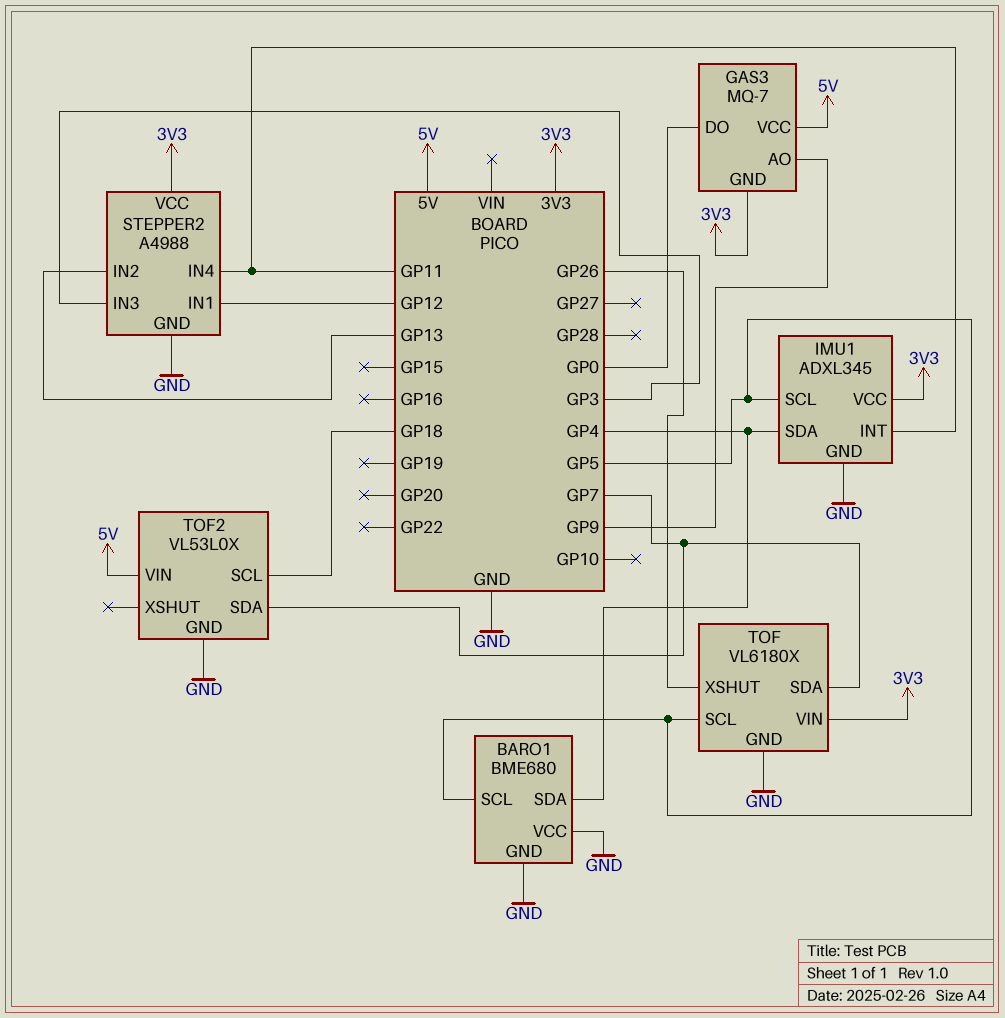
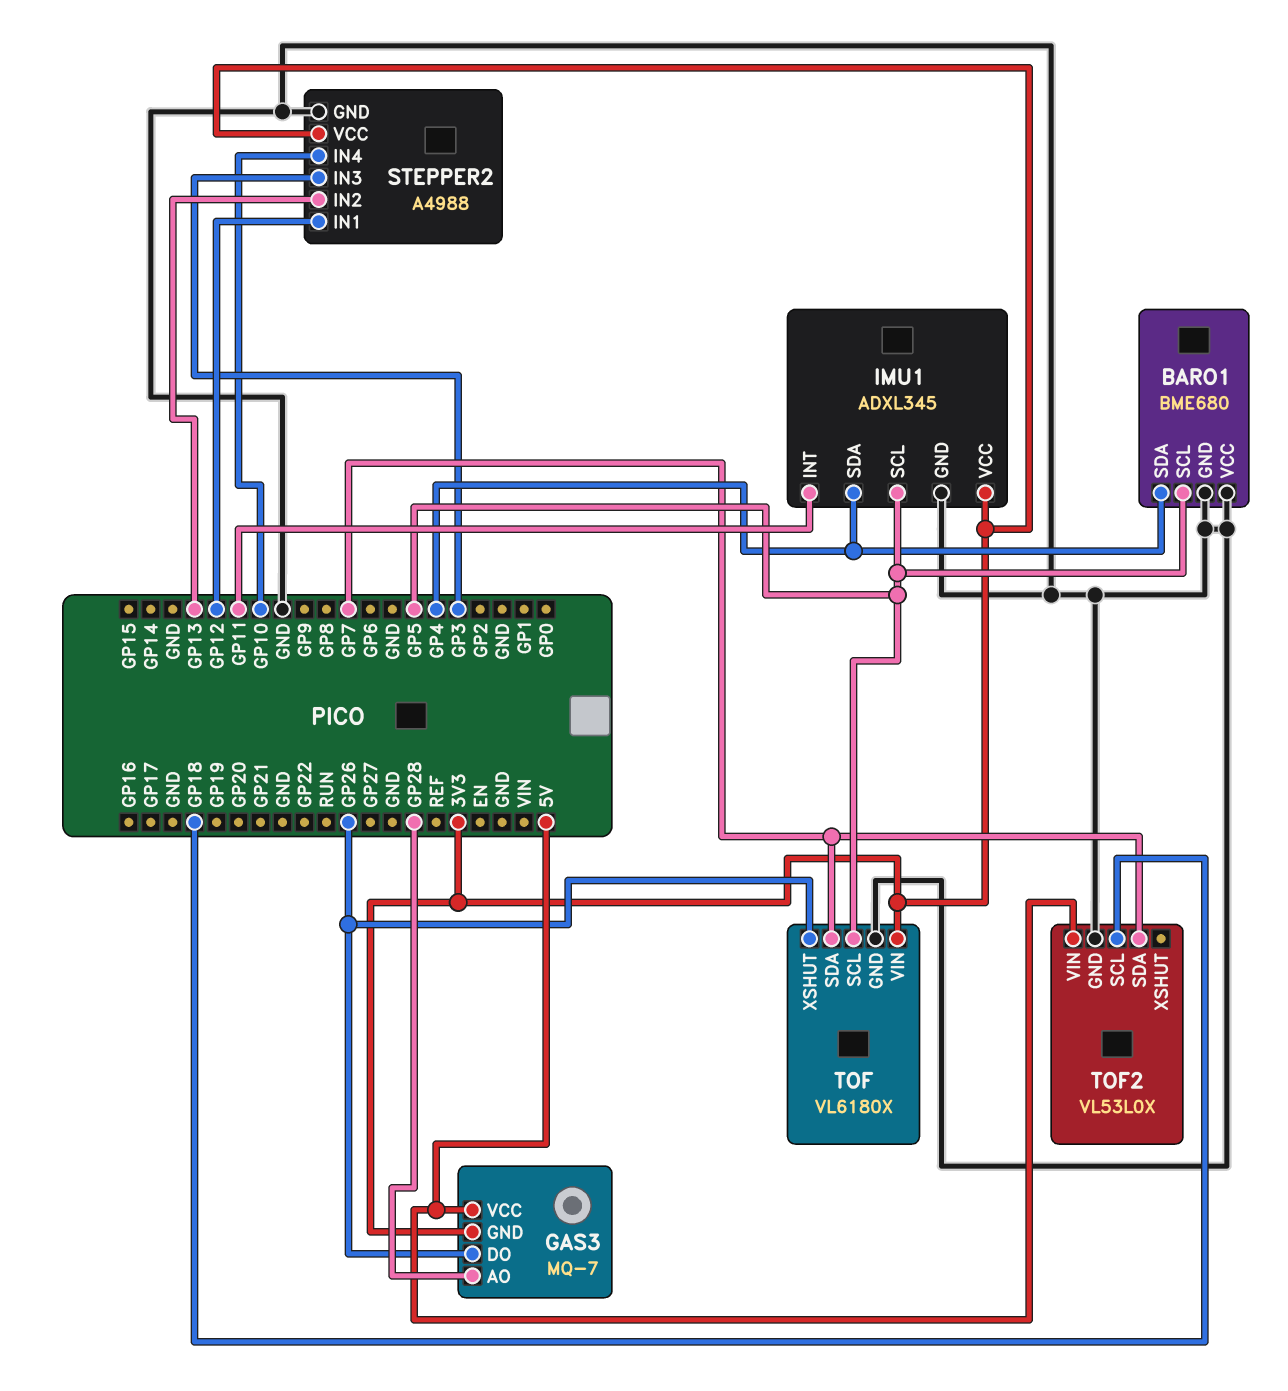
GAS3 pin AO: GP9 -> GP28
GAS3 pin DO: GP0 -> GP26
STEPPER2 pin IN4: GP11 -> GP10

